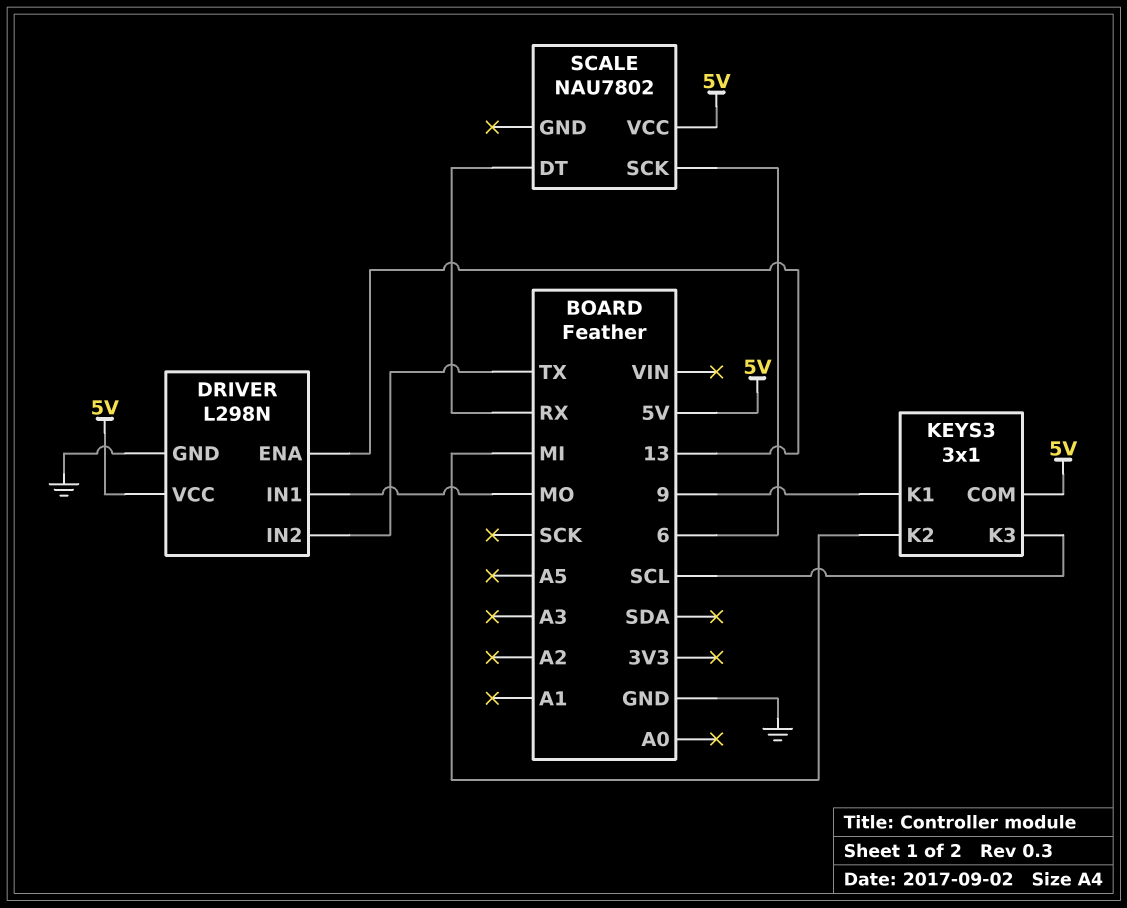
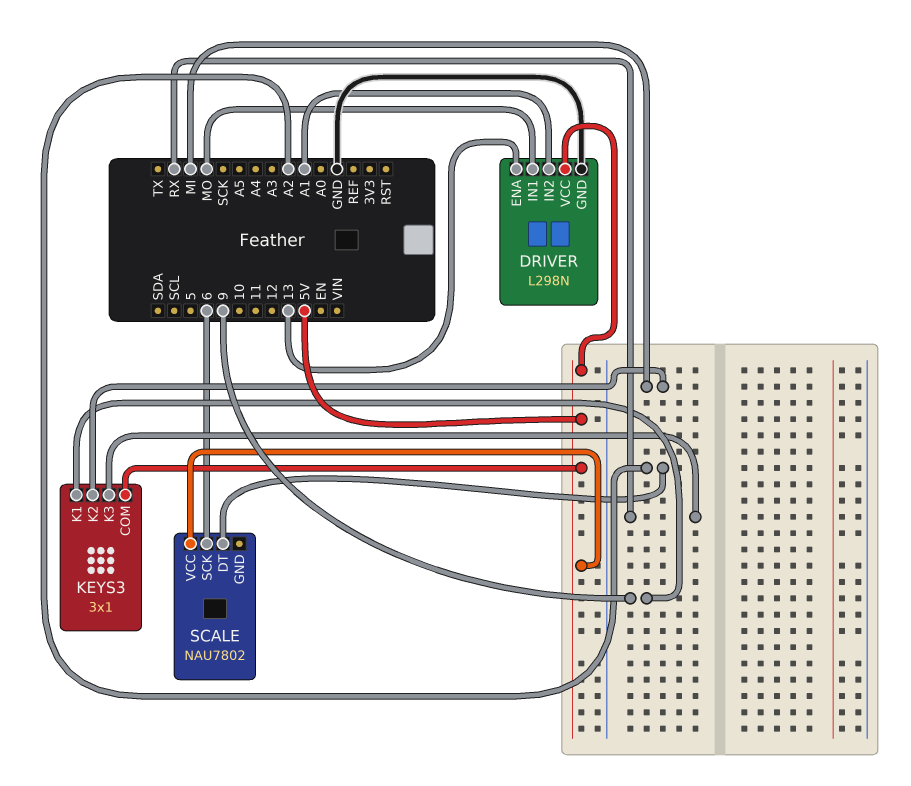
DRIVER pin IN2: TX -> A1
KEYS3 pin K3: SCL -> RX
SCALE pin DT: RX -> A2

